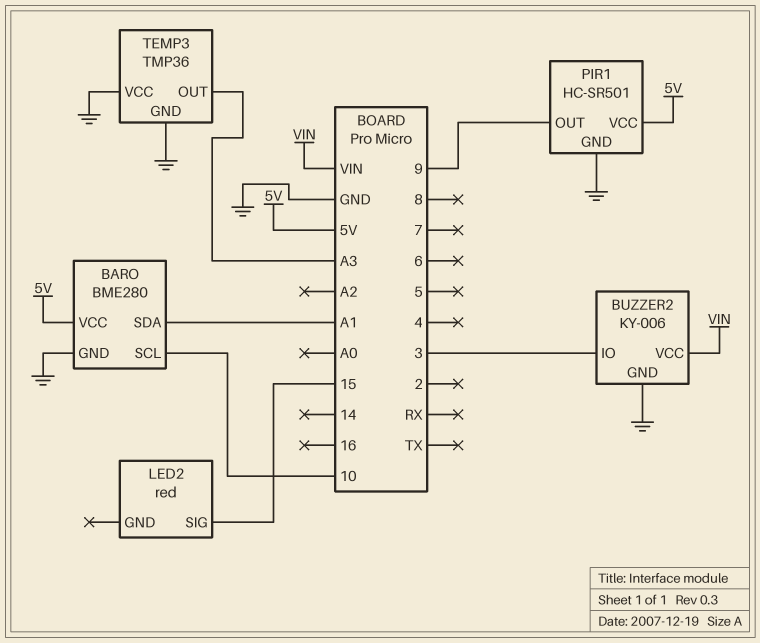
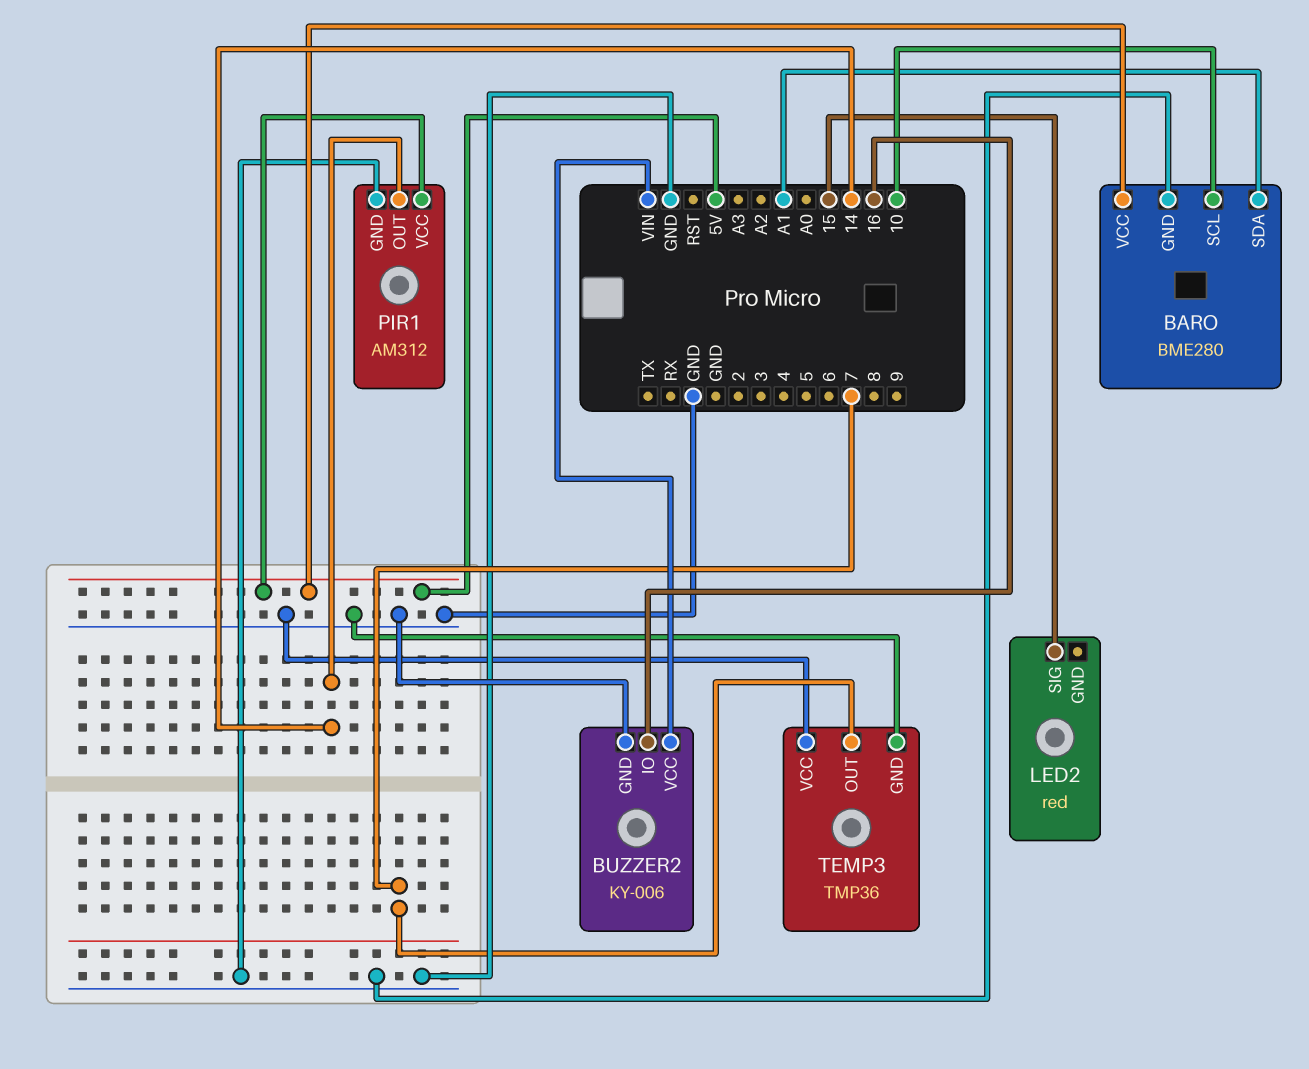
BUZZER2 pin IO: 3 -> 16
PIR1: HC-SR501 -> AM312
PIR1 pin OUT: 9 -> 14
TEMP3 pin OUT: A3 -> 7

